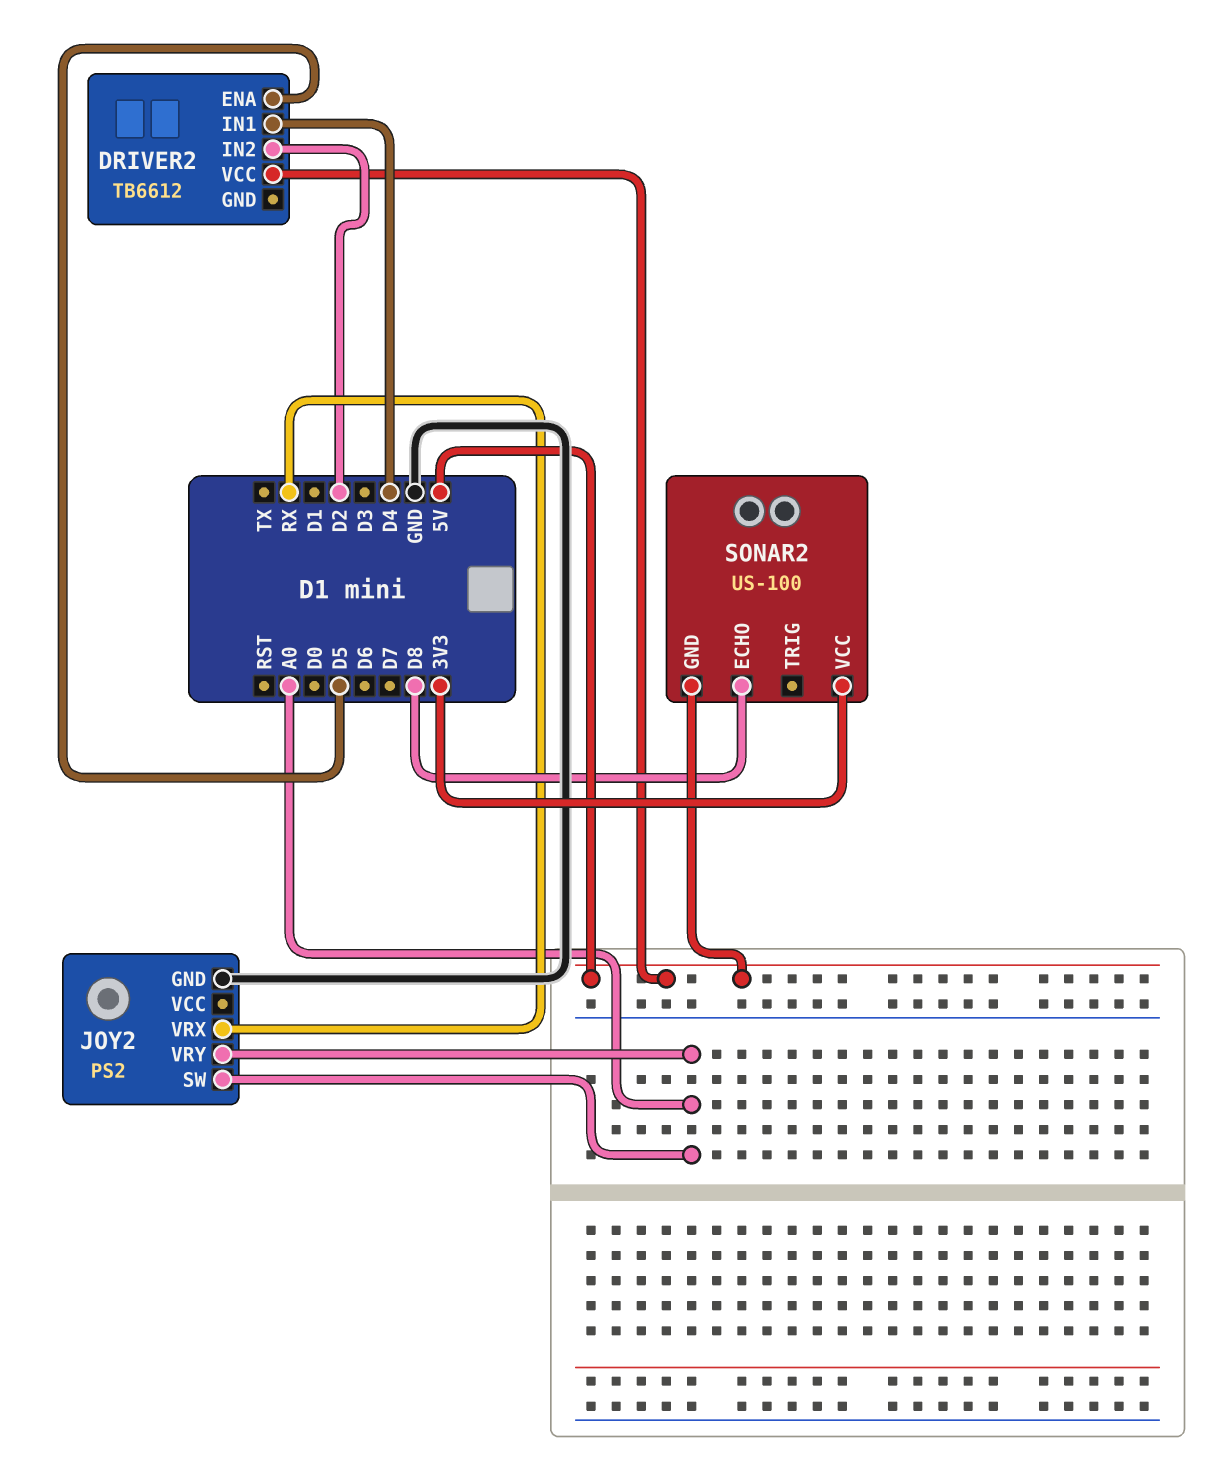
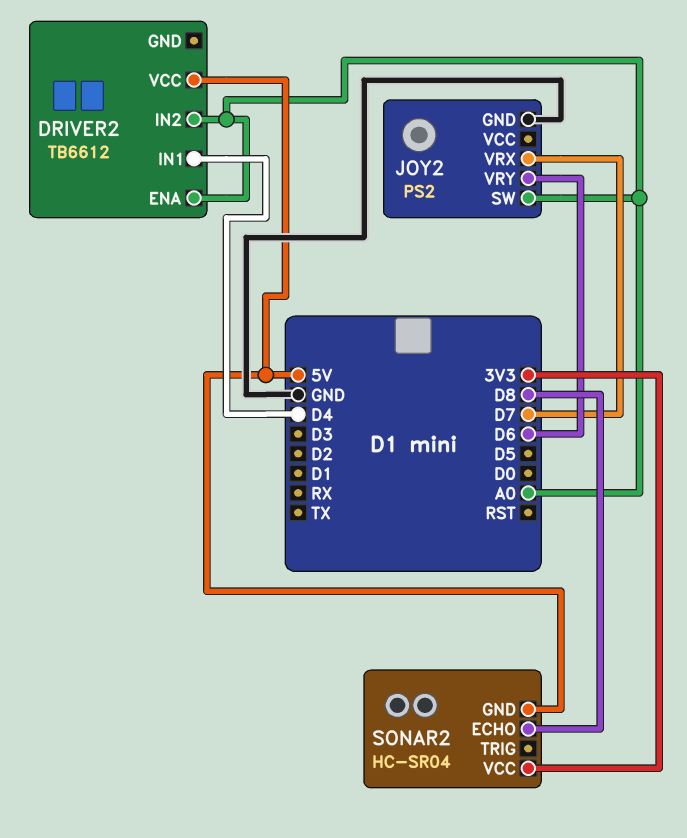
DRIVER2 pin ENA: D5 -> A0
DRIVER2 pin IN2: D2 -> A0
JOY2 pin VRX: RX -> D7
JOY2 pin VRY: A0 -> D6
SONAR2: US-100 -> HC-SR04

